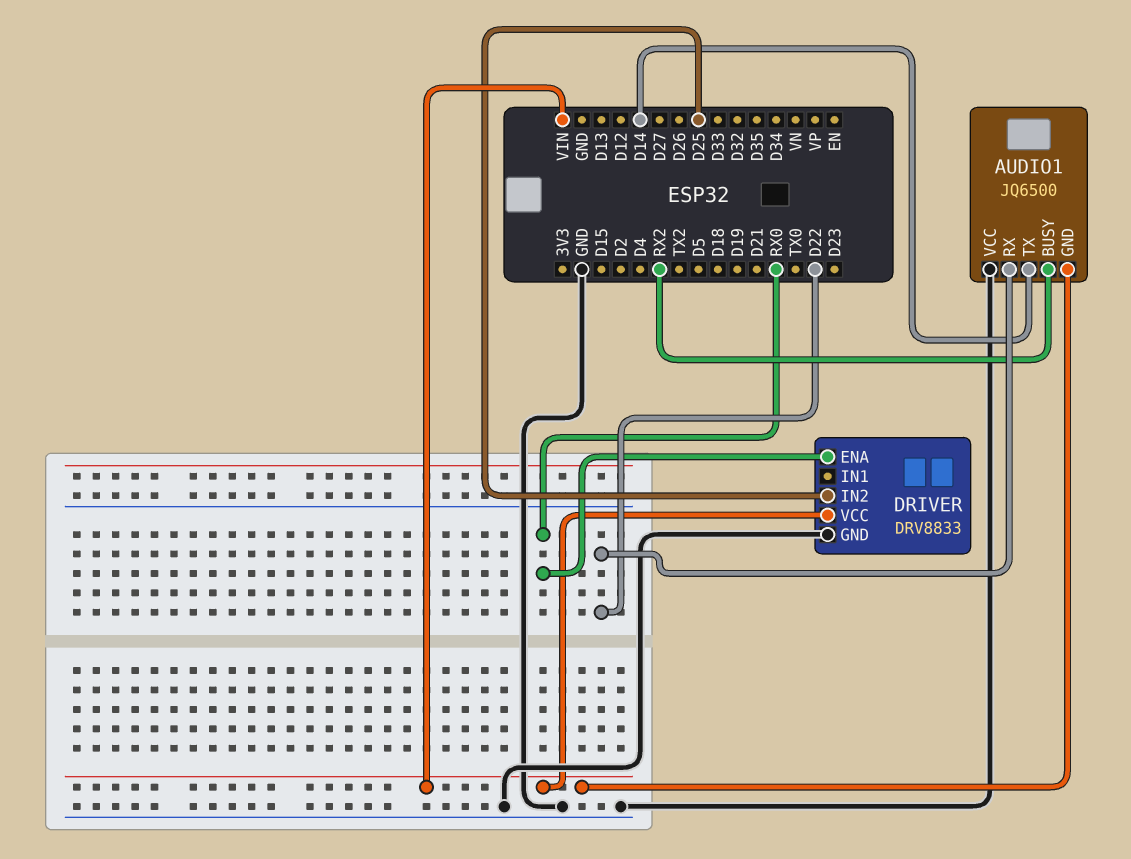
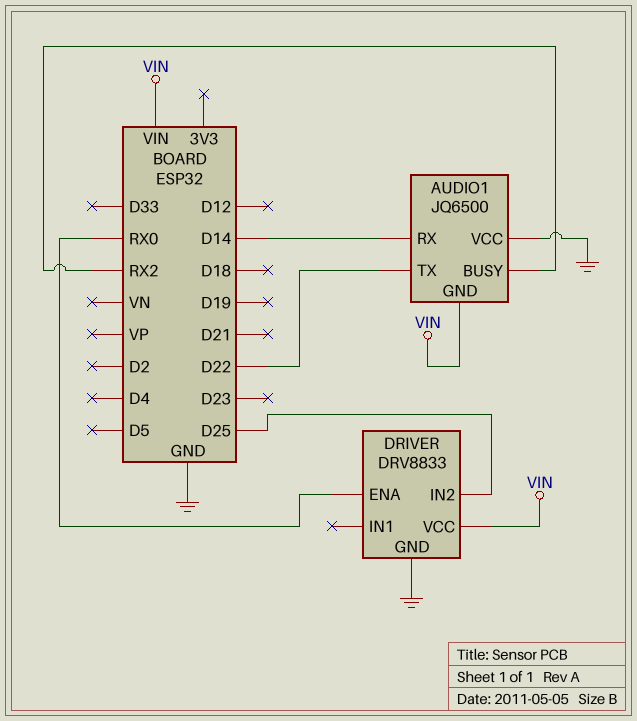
AUDIO1 pin RX: D22 -> D14
AUDIO1 pin TX: D14 -> D22

